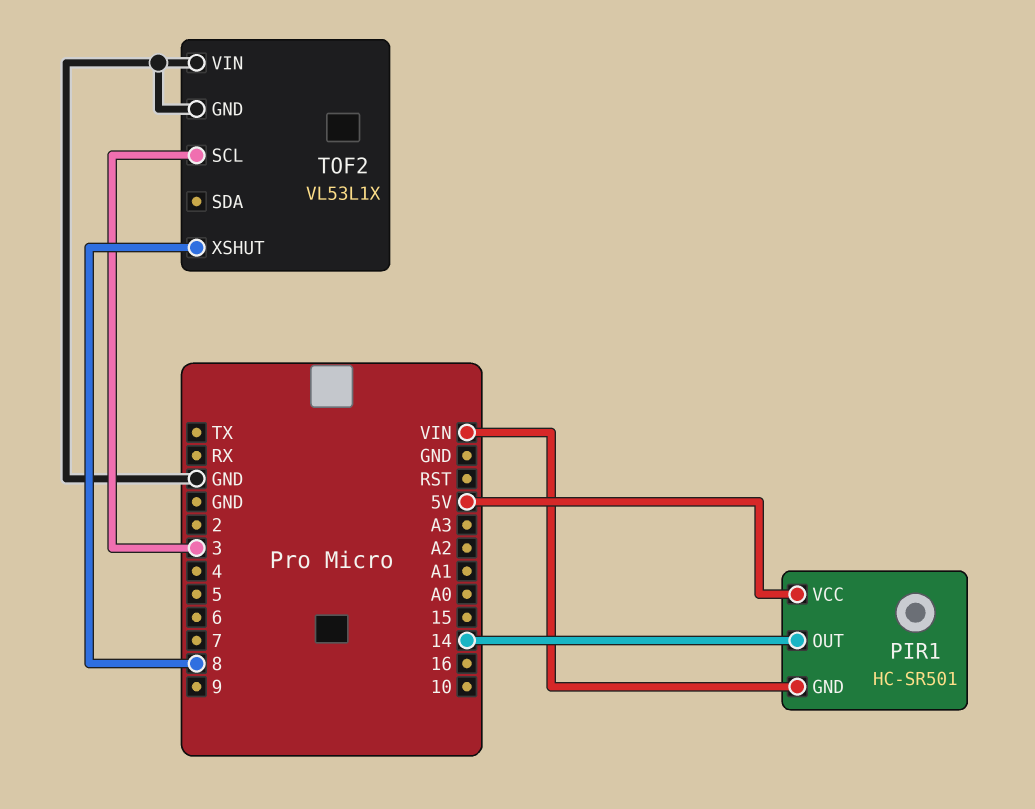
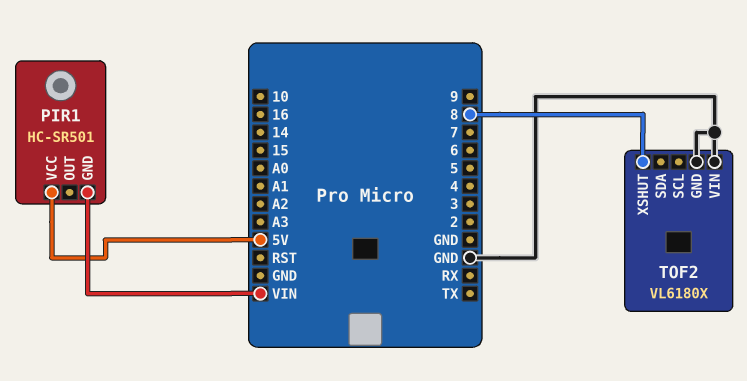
PIR1 pin OUT: 14 -> none
TOF2: VL53L1X -> VL6180X
TOF2 pin SCL: 3 -> none

